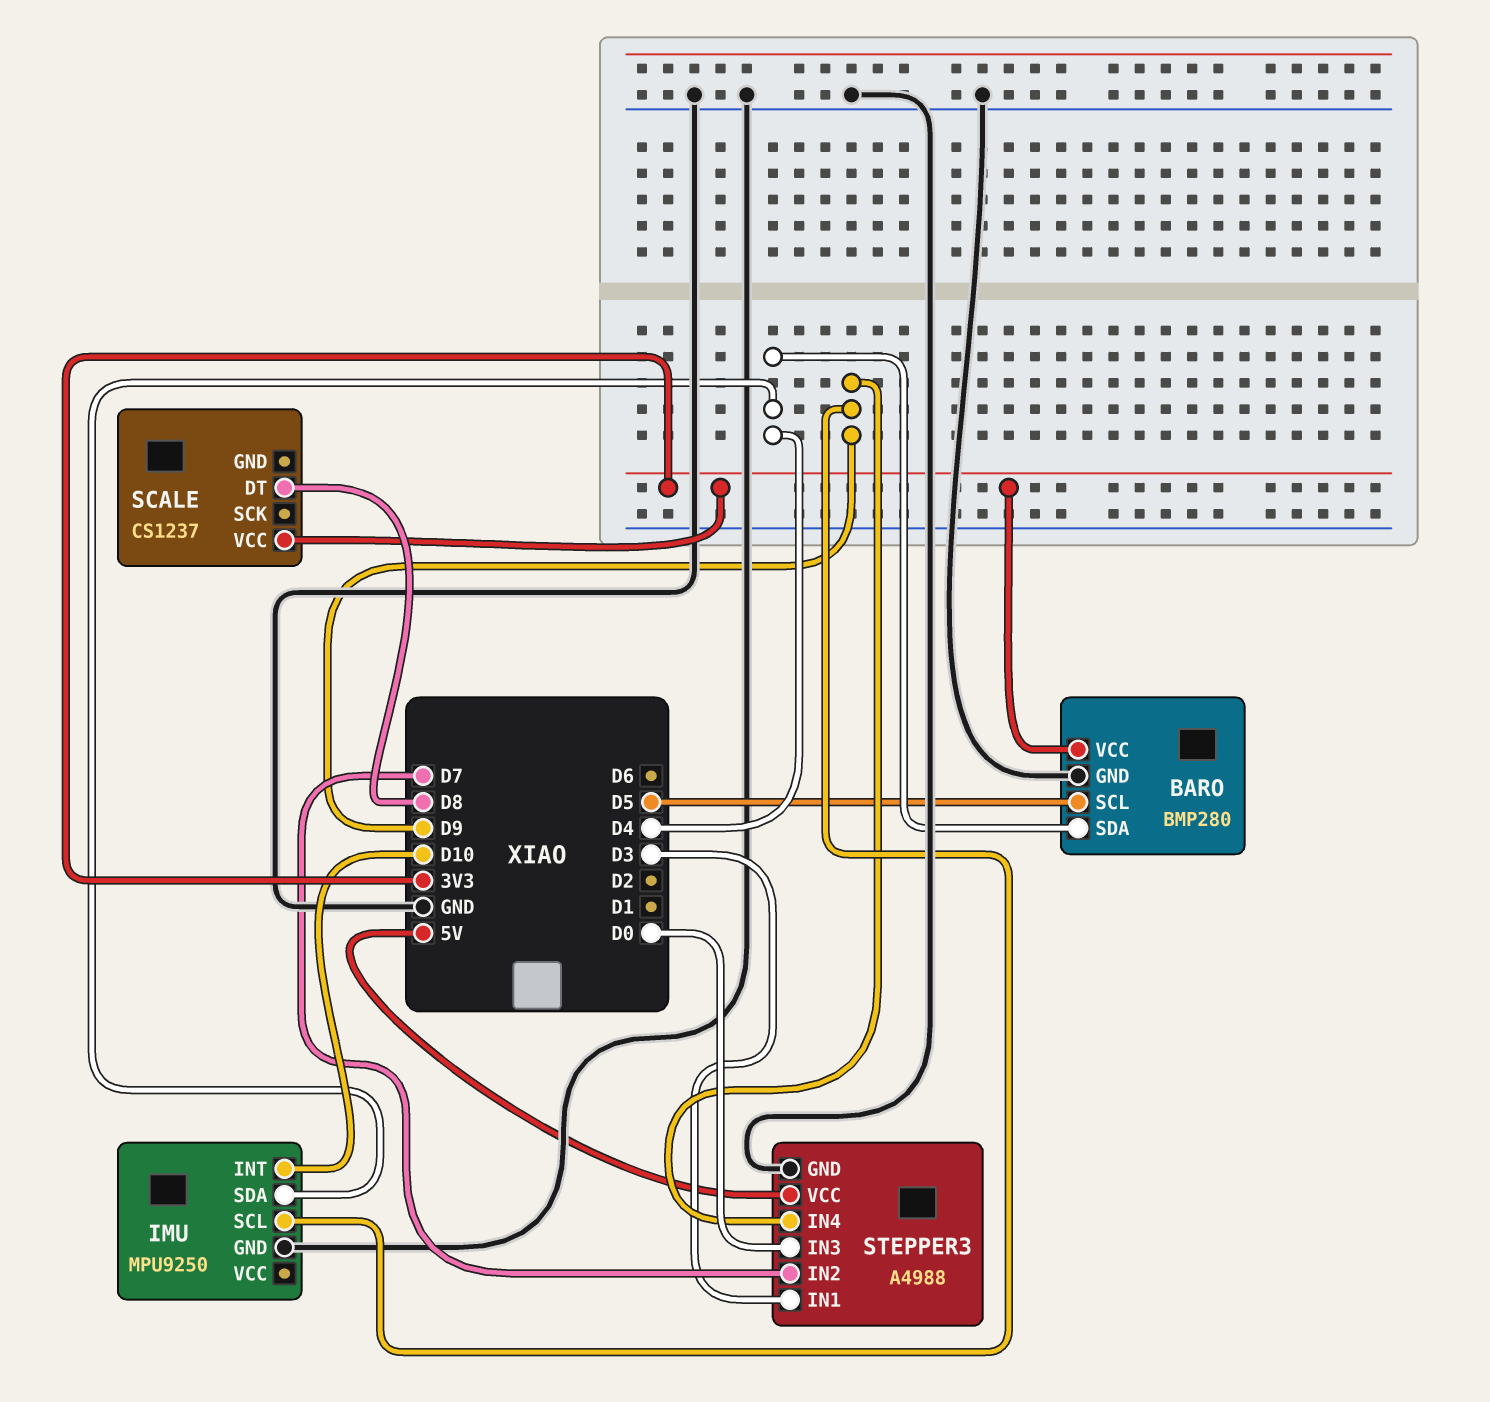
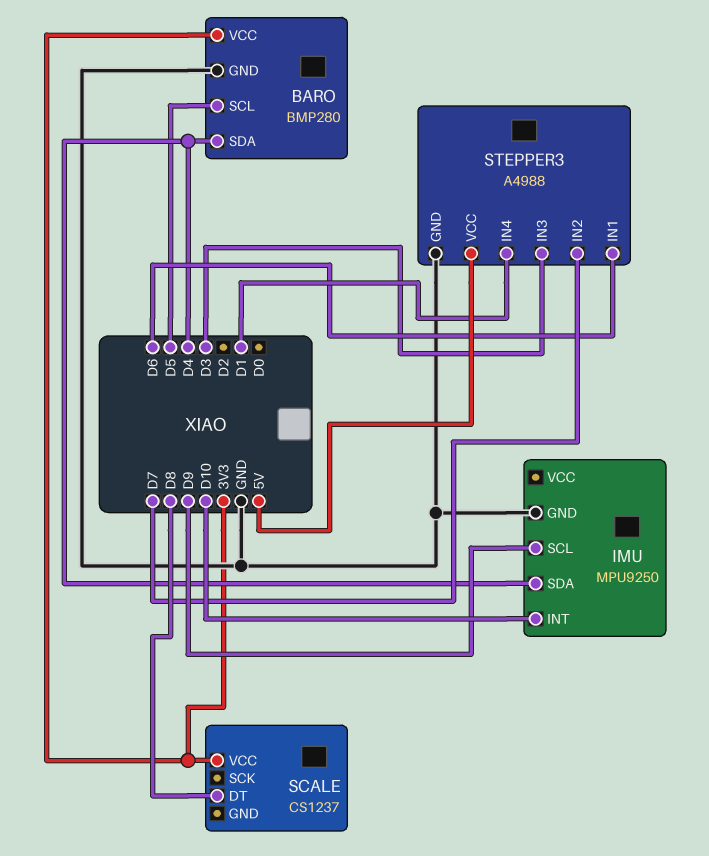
STEPPER3 pin IN1: D3 -> D6
STEPPER3 pin IN3: D0 -> D3
STEPPER3 pin IN4: D9 -> D1

